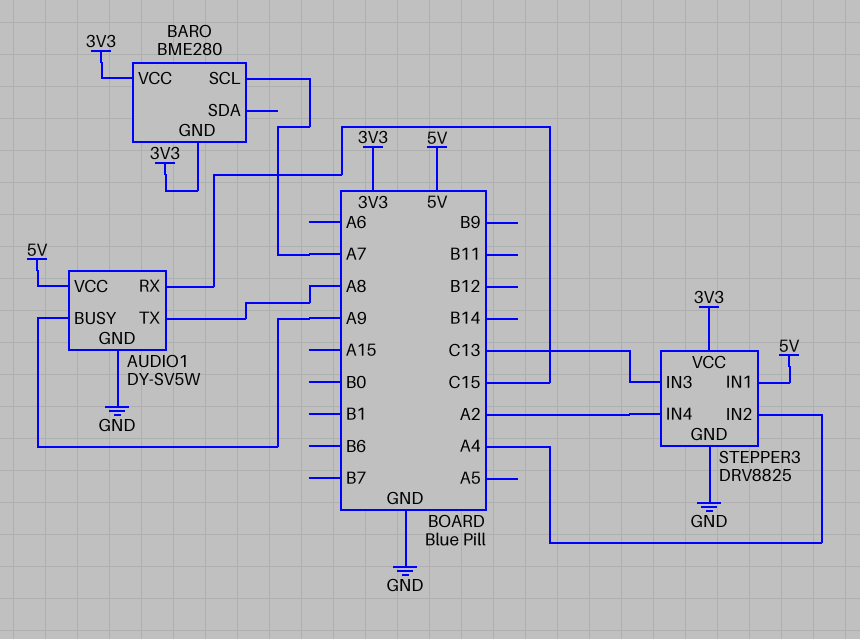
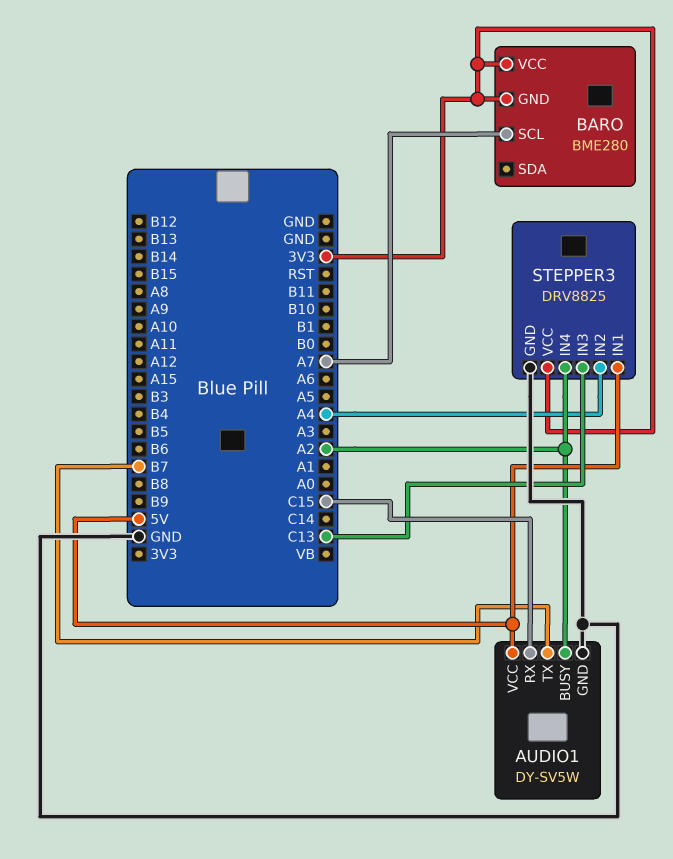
AUDIO1 pin BUSY: A9 -> A2
AUDIO1 pin TX: A8 -> B7

